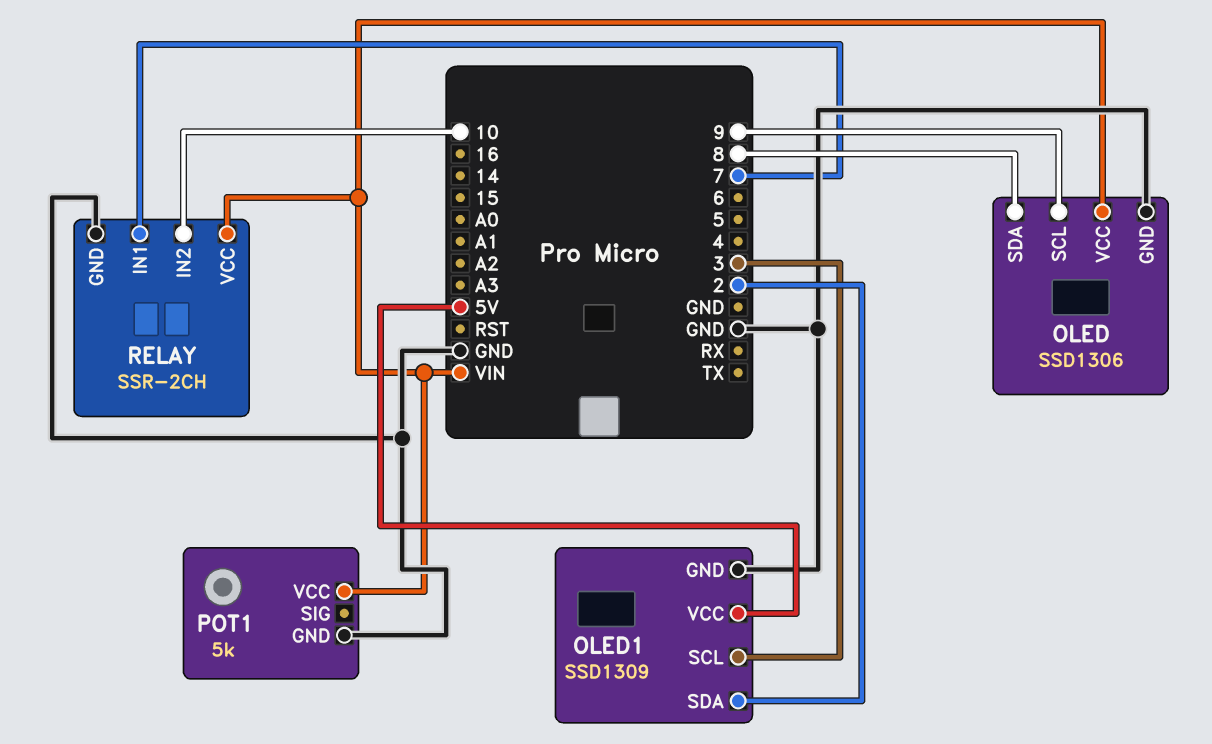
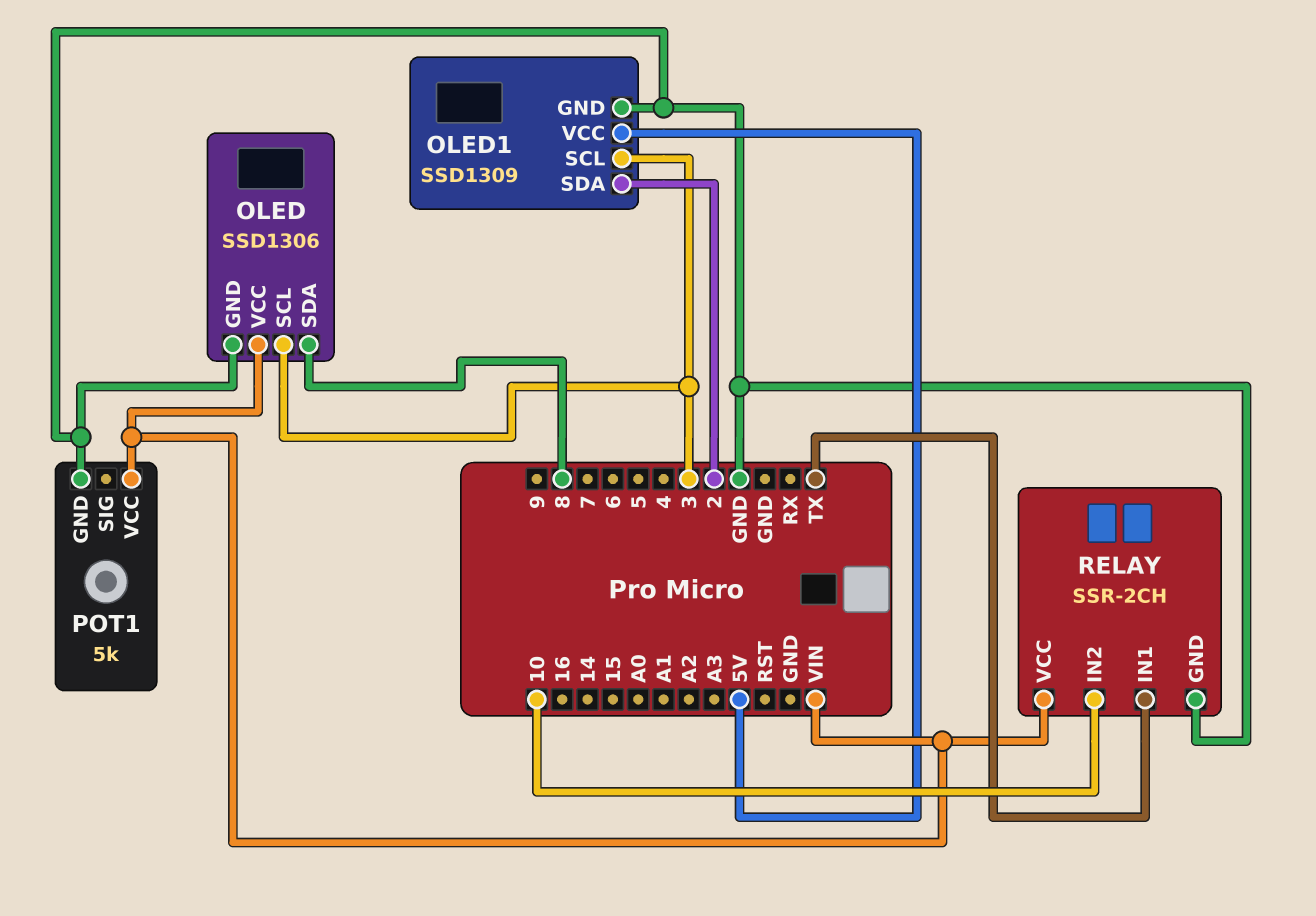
OLED pin SCL: 9 -> 3
RELAY pin IN1: 7 -> TX

